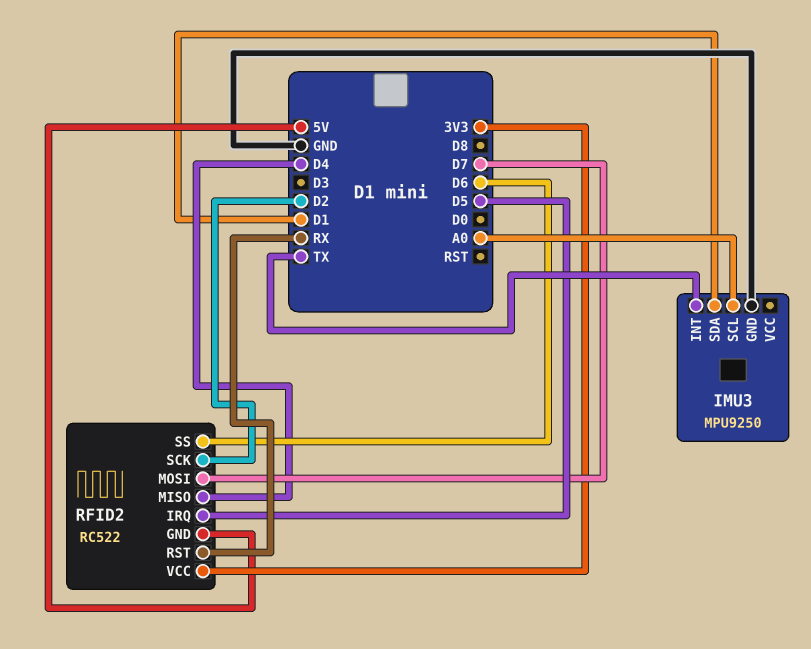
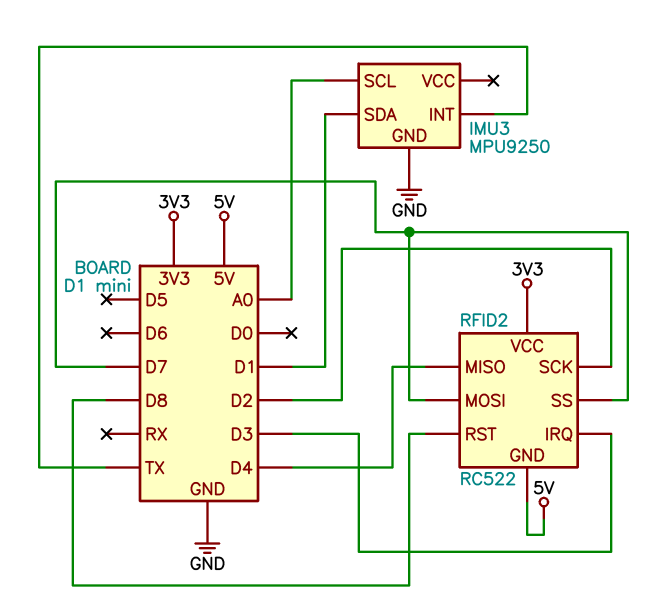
RFID2 pin IRQ: D5 -> D3
RFID2 pin RST: RX -> D8
RFID2 pin SS: D6 -> D7

